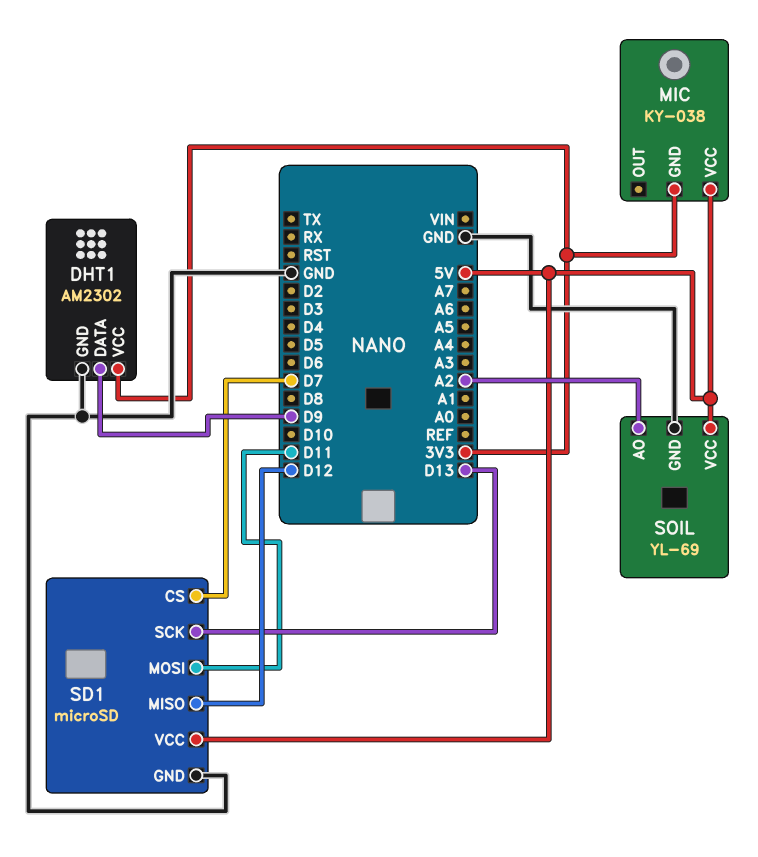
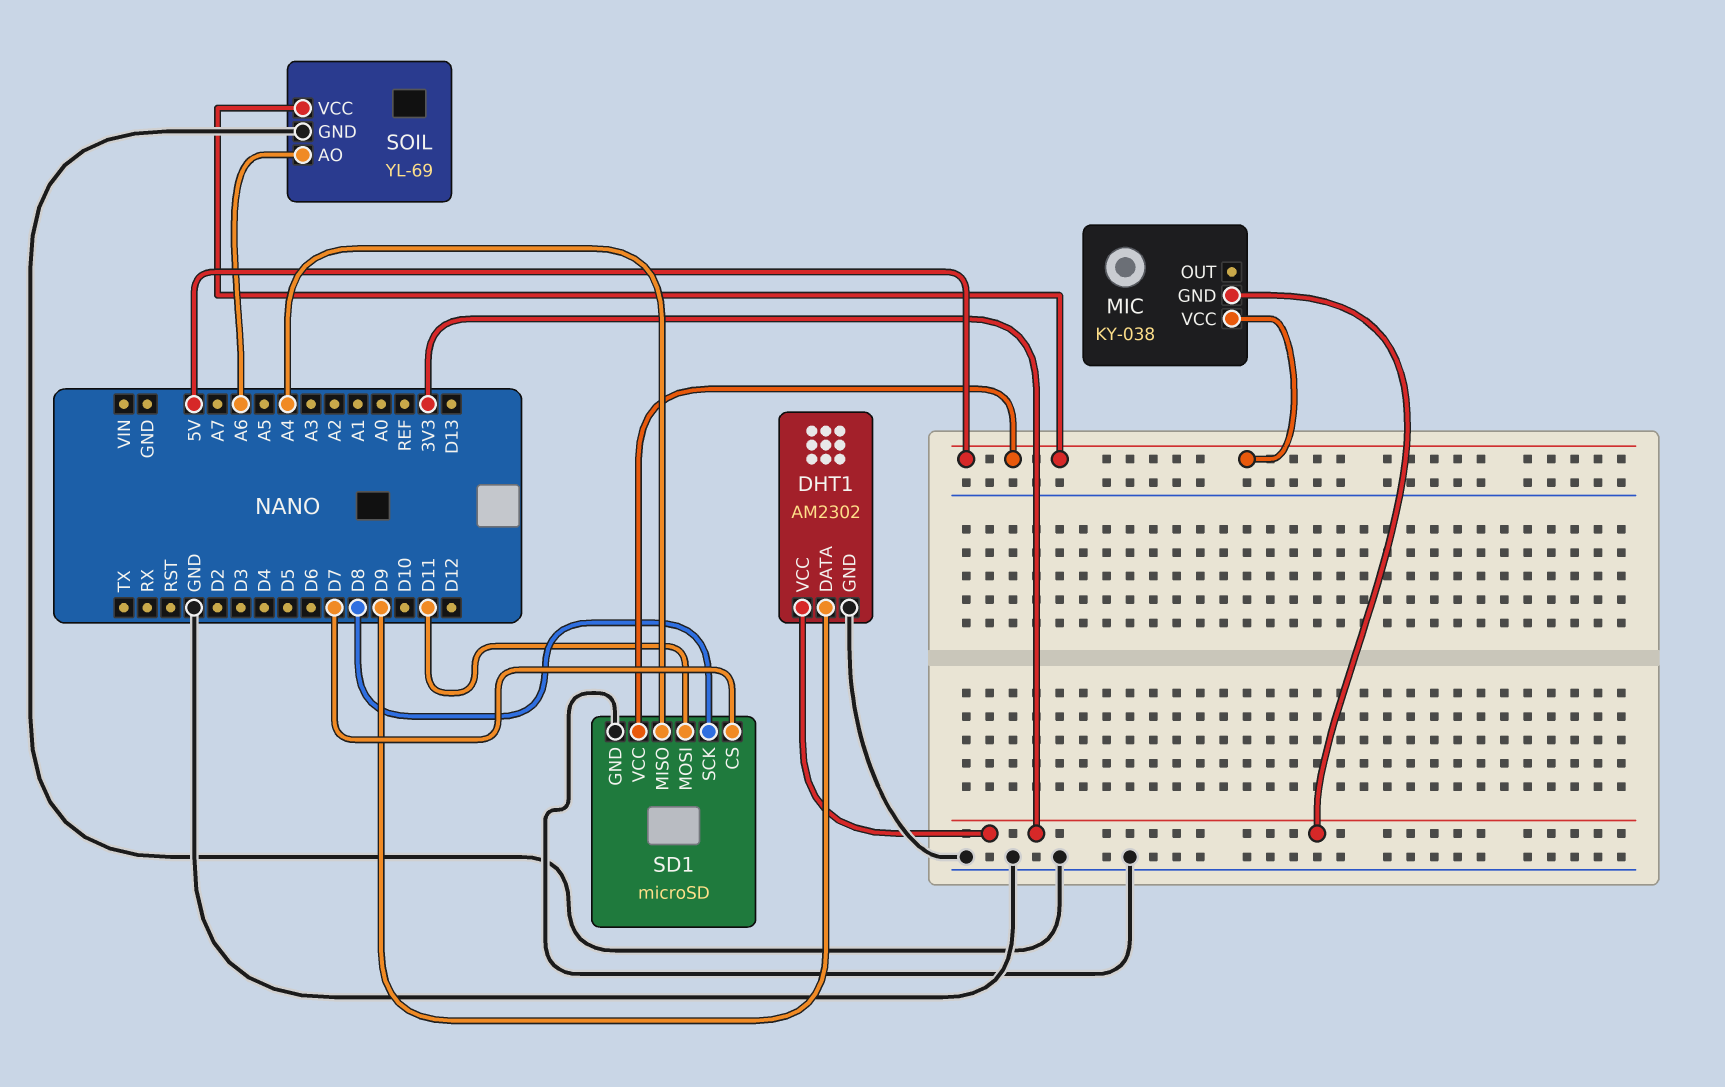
SD1 pin MISO: D12 -> A4
SD1 pin SCK: D13 -> D8
SOIL pin AO: A2 -> A6

